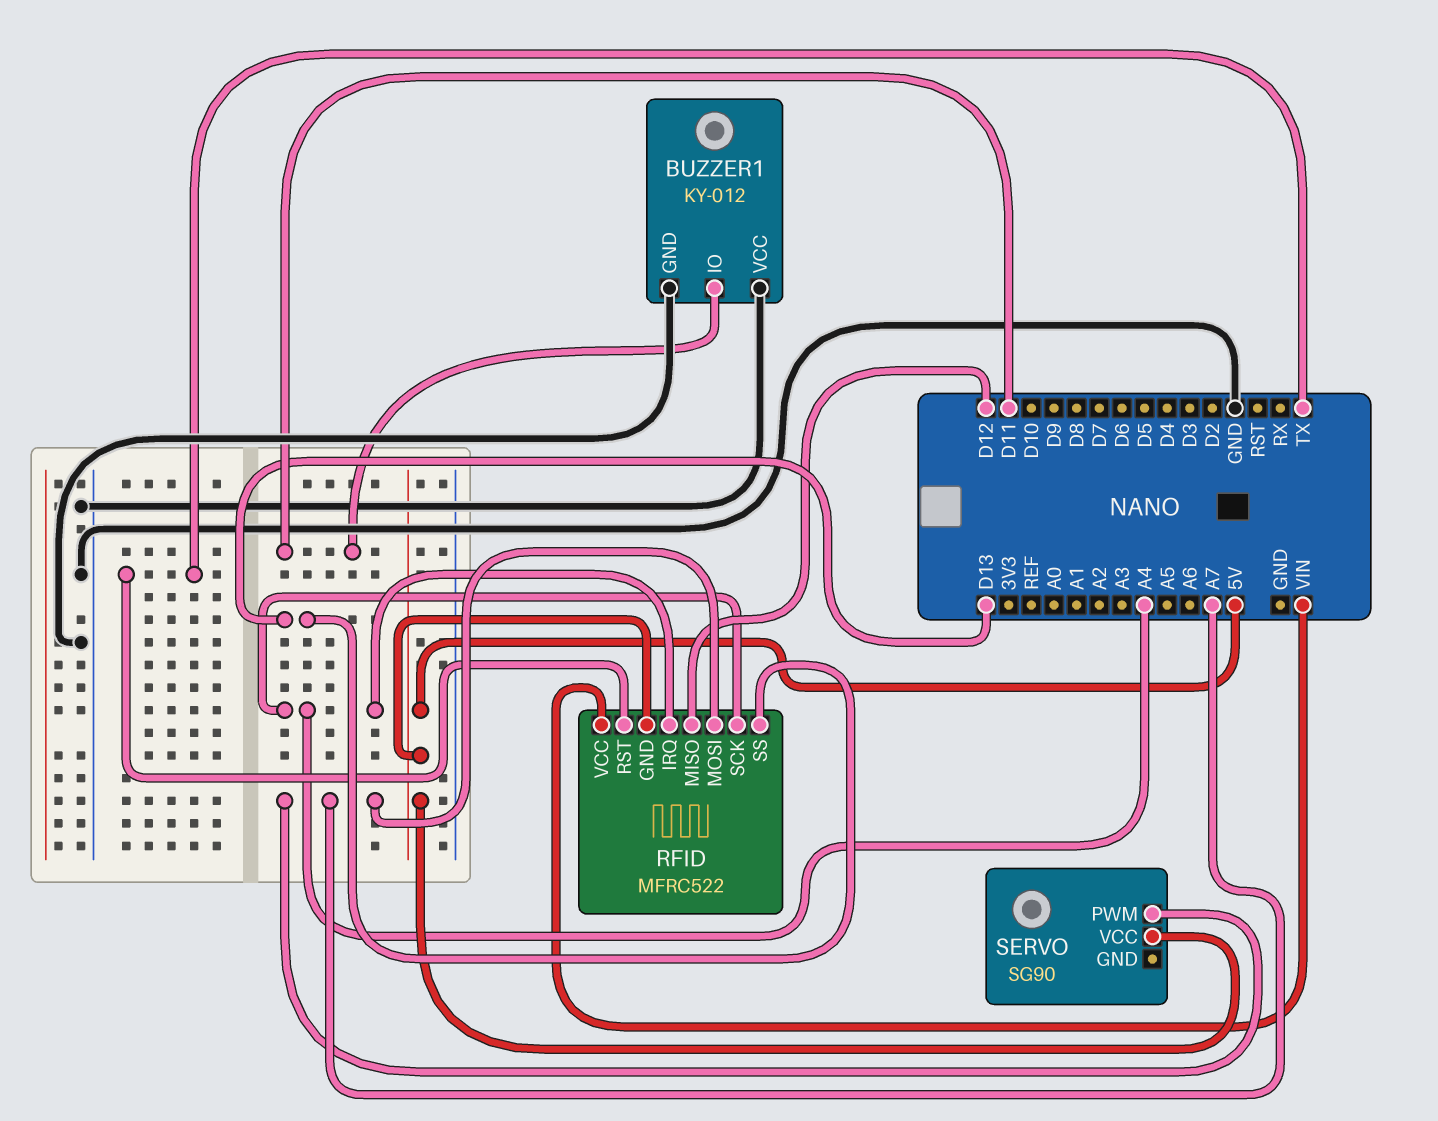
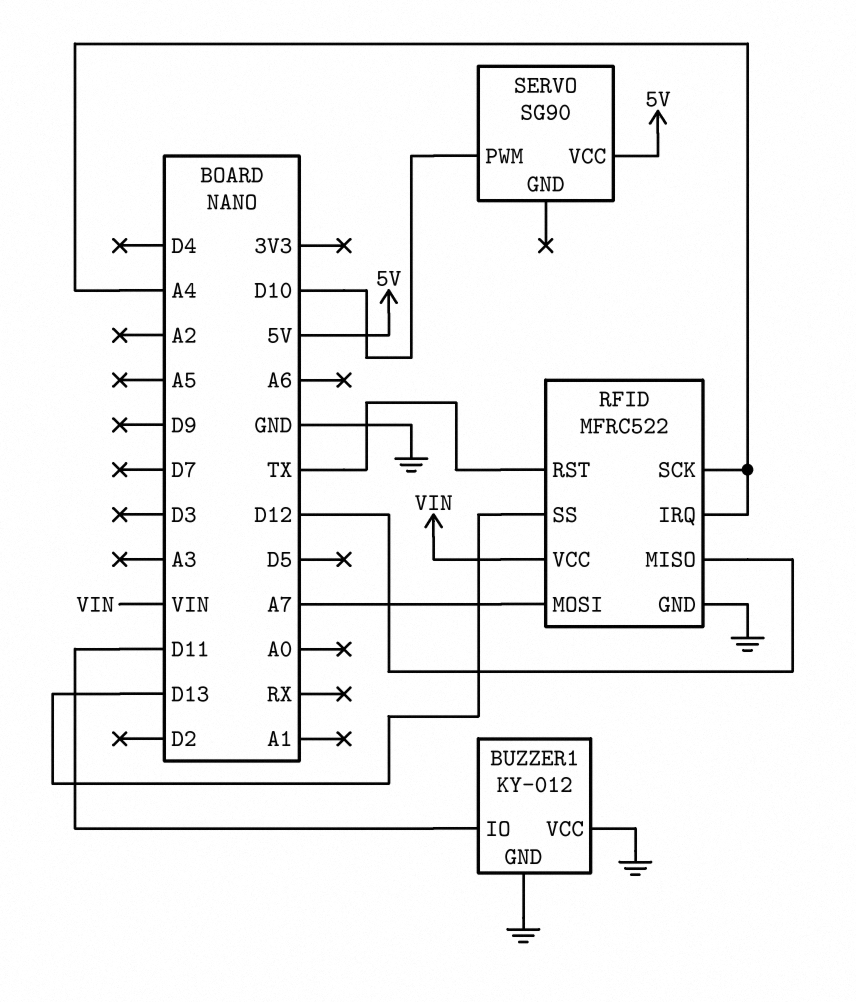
RFID pin GND: 5V -> GND
SERVO pin PWM: A7 -> D10

